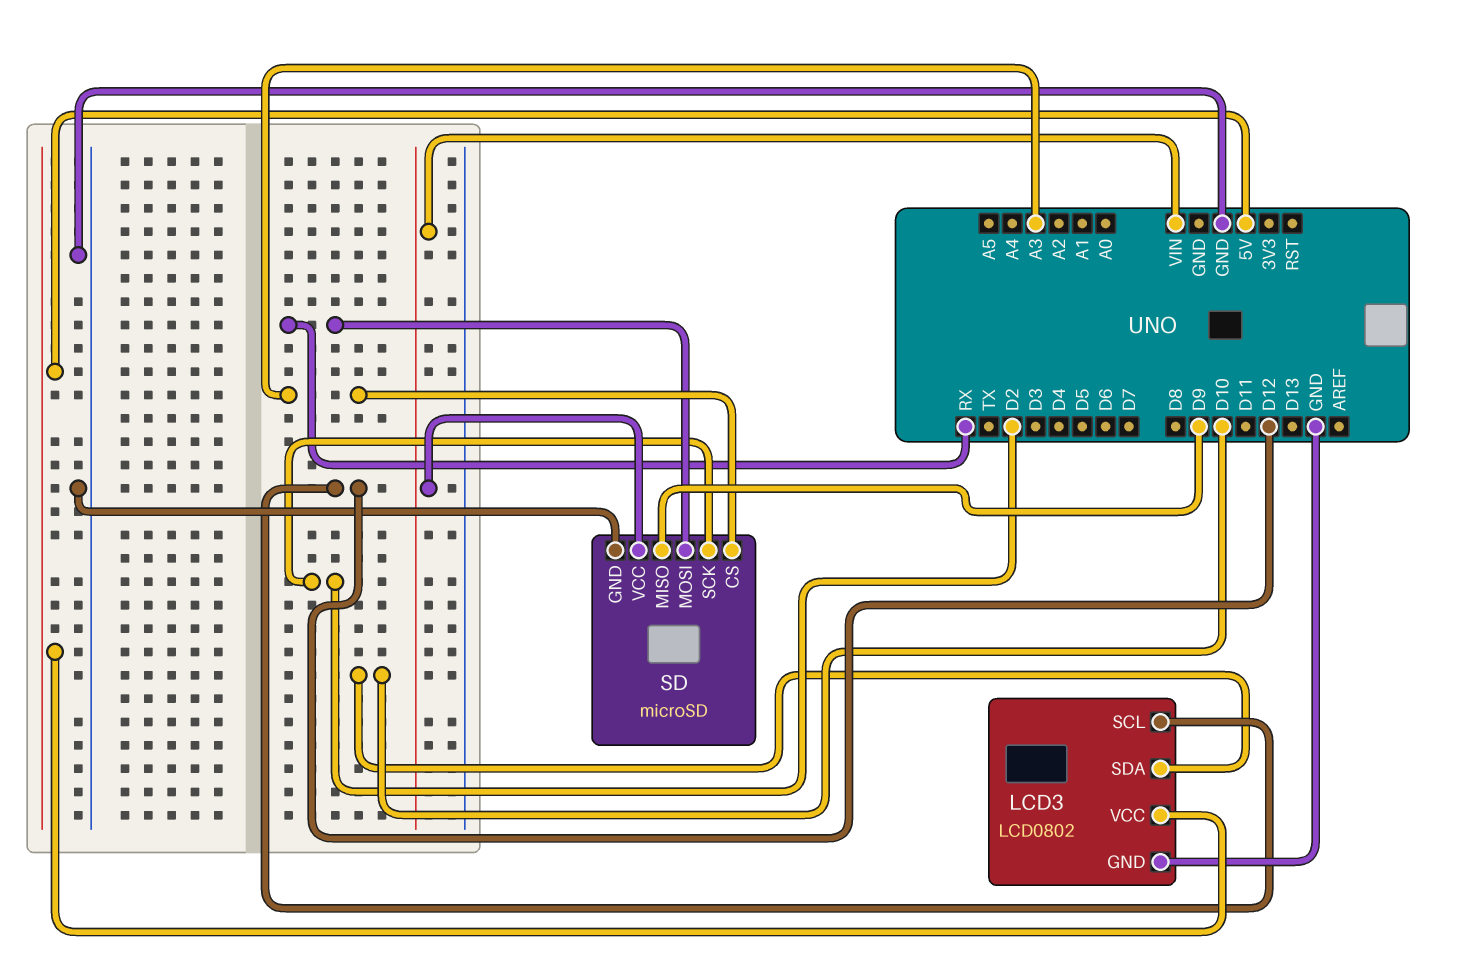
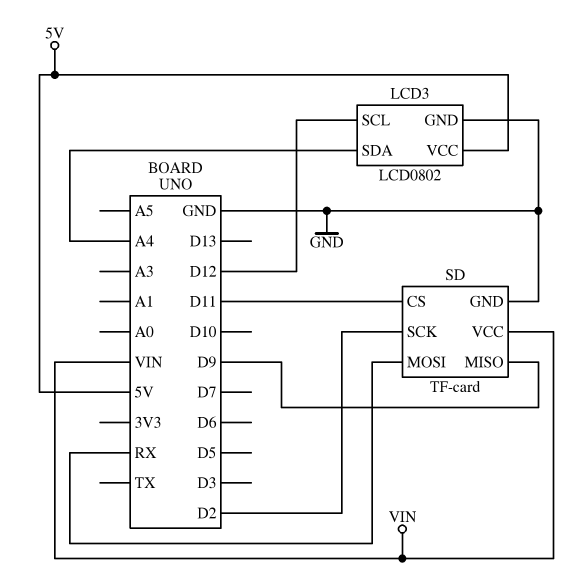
LCD3 pin SDA: D10 -> A4
SD: microSD -> TF-card
SD pin CS: A3 -> D11

